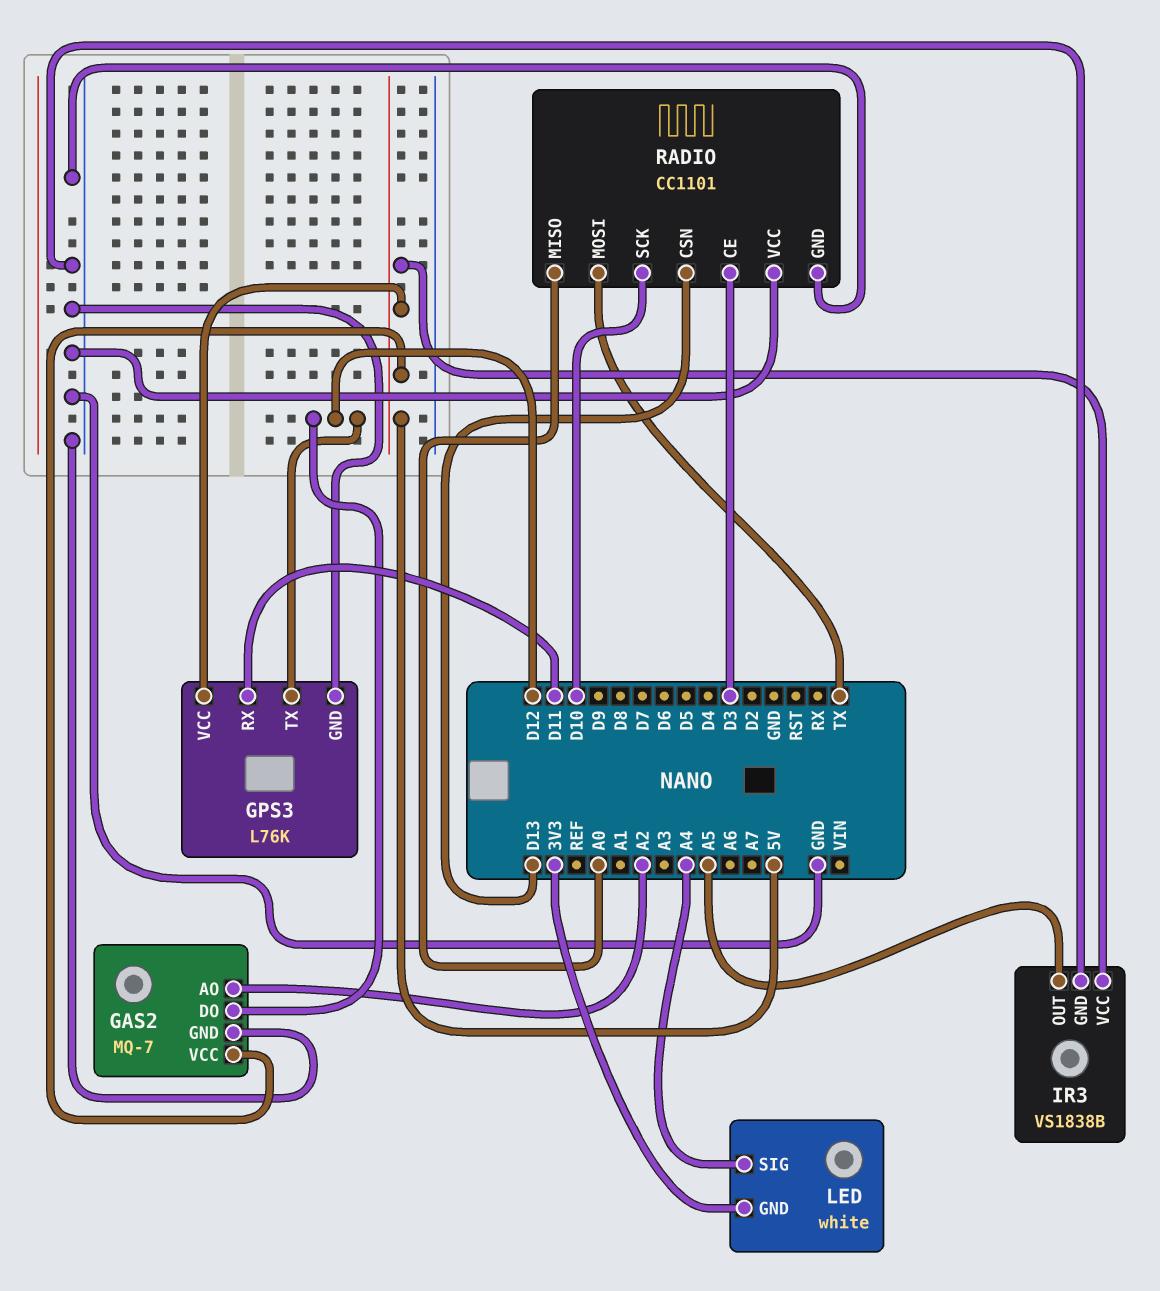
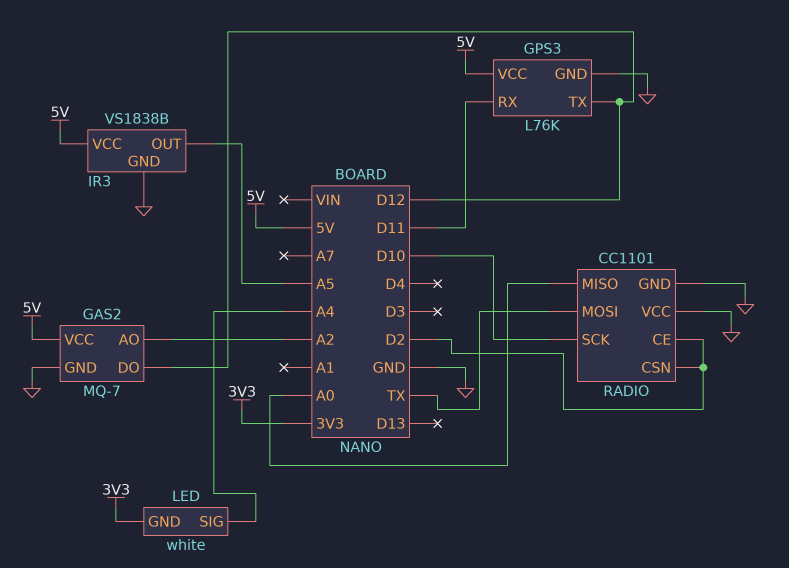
RADIO pin CE: D3 -> D2
RADIO pin CSN: D13 -> D2

